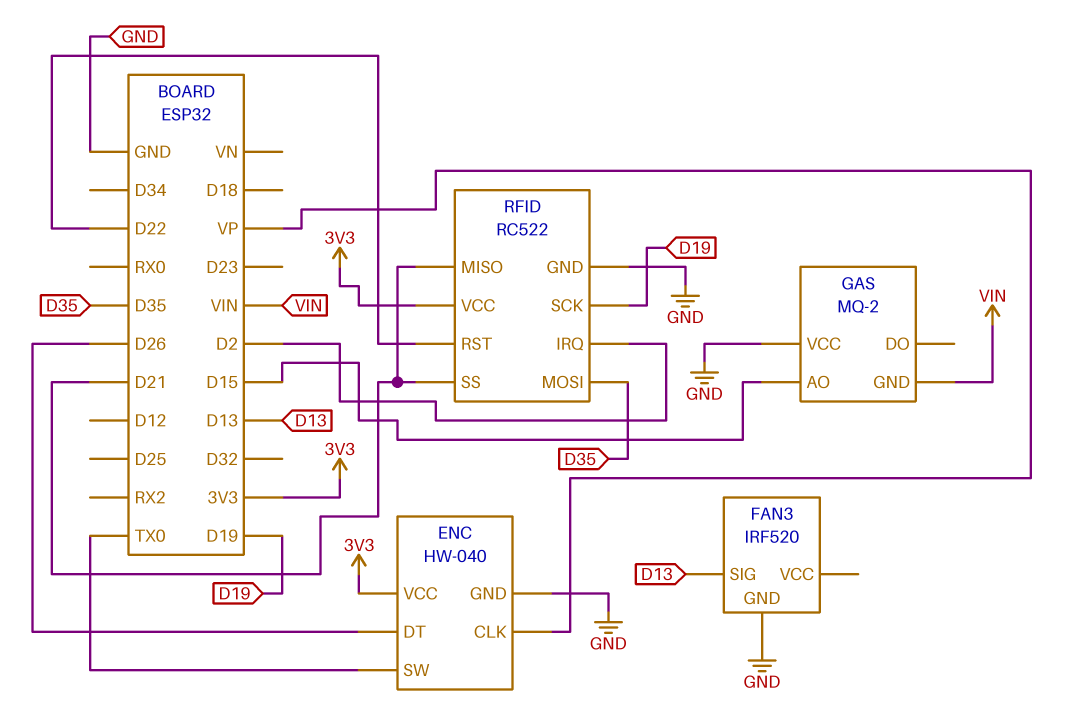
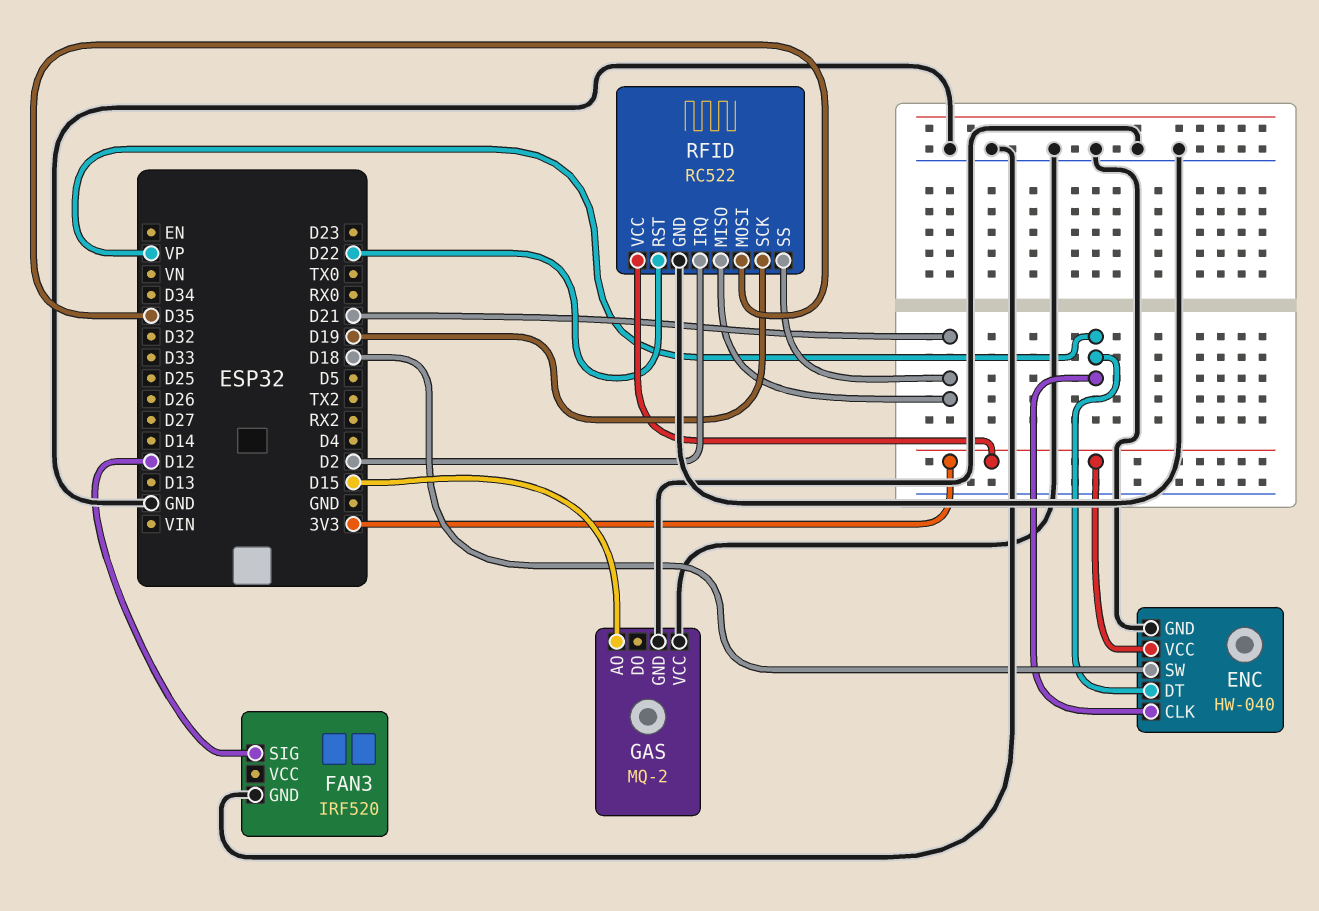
ENC pin DT: D26 -> VP
ENC pin SW: TX0 -> D18
FAN3 pin SIG: D13 -> D12
GAS pin GND: VIN -> GND

